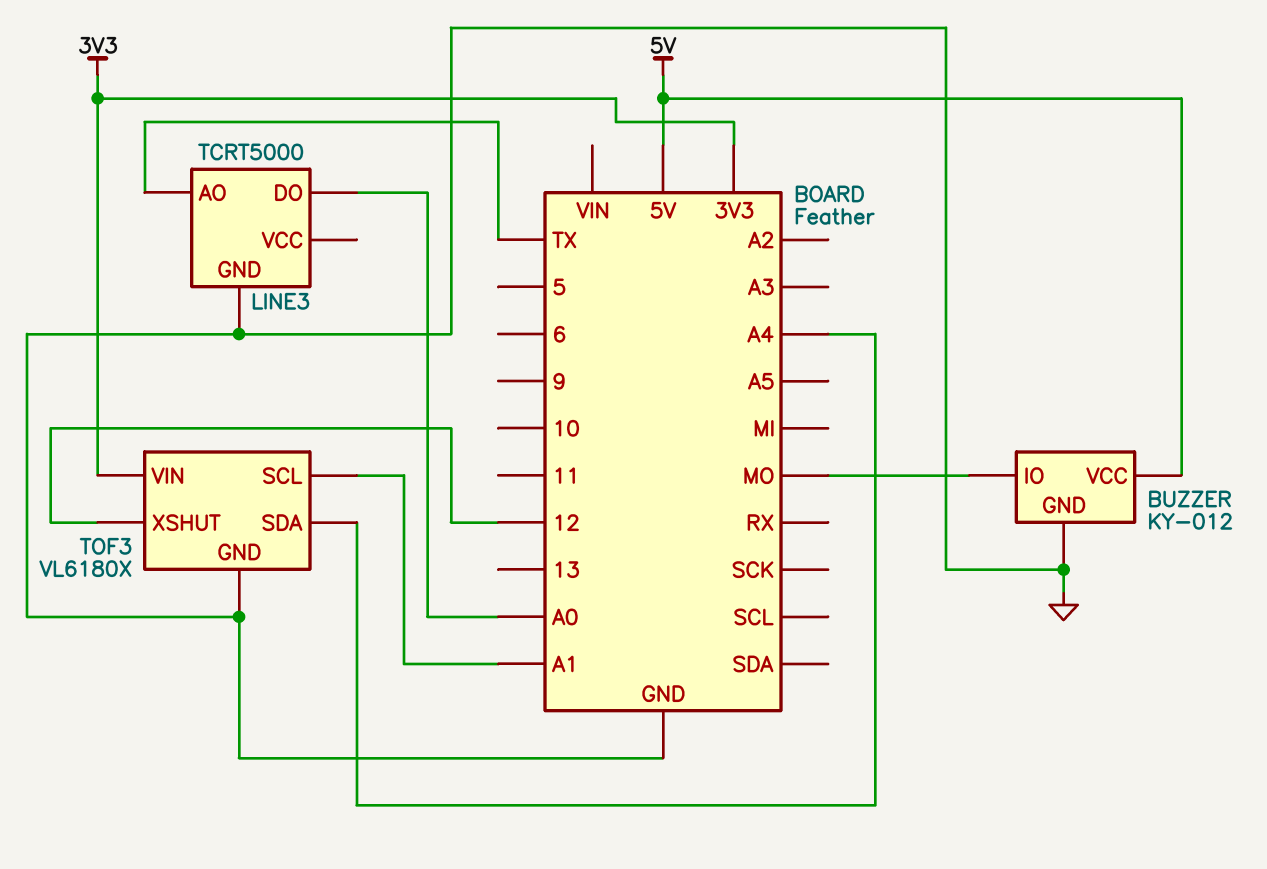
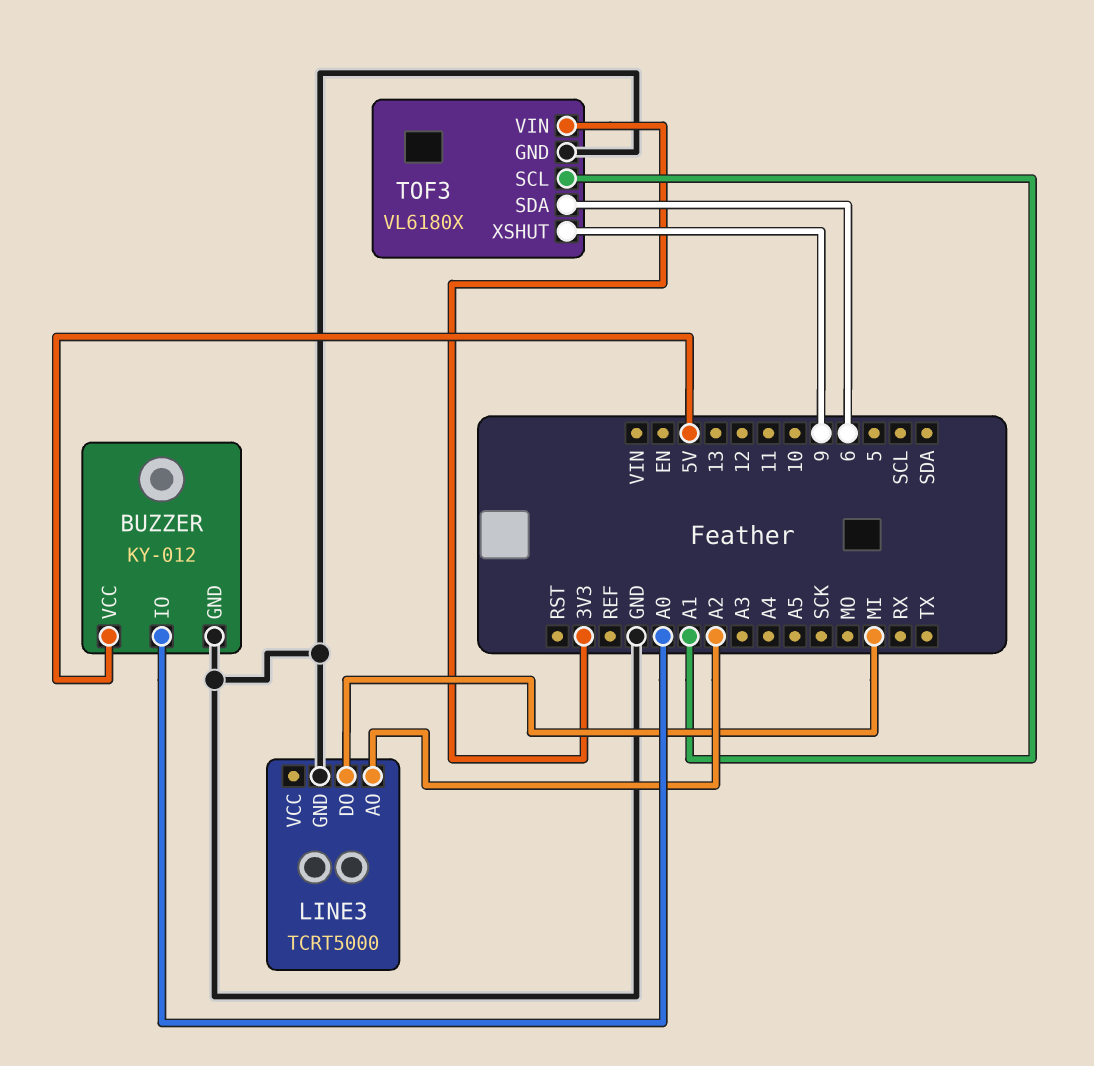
BUZZER pin IO: MO -> A0
LINE3 pin AO: TX -> A2
LINE3 pin DO: A0 -> MI
TOF3 pin SDA: A4 -> 6
TOF3 pin XSHUT: 12 -> 9

